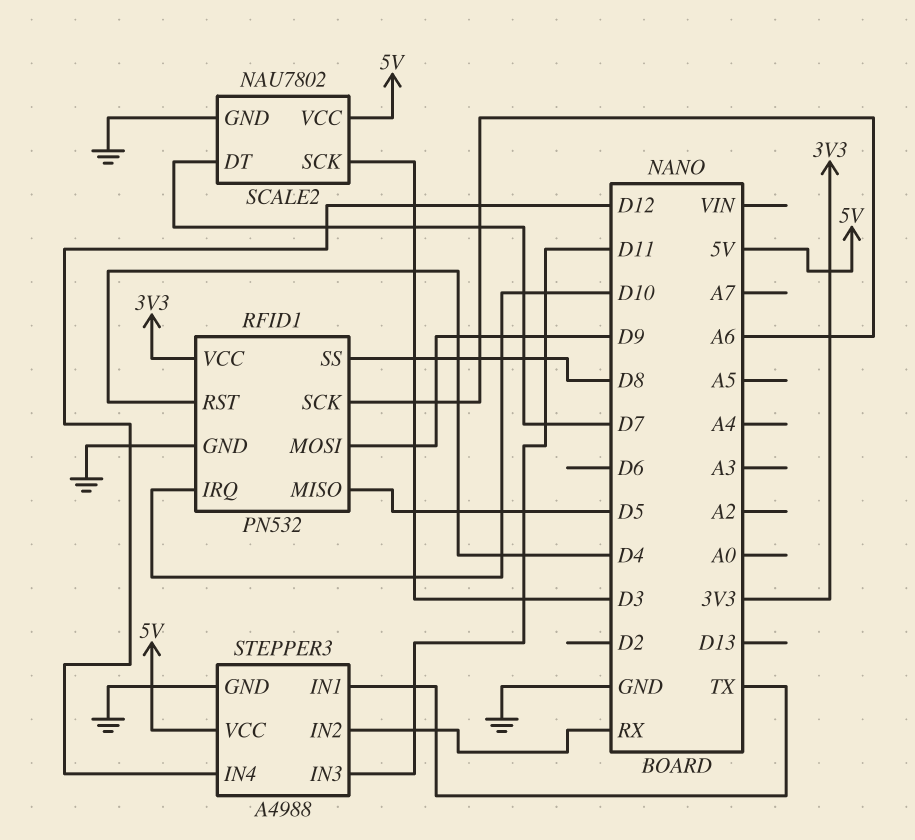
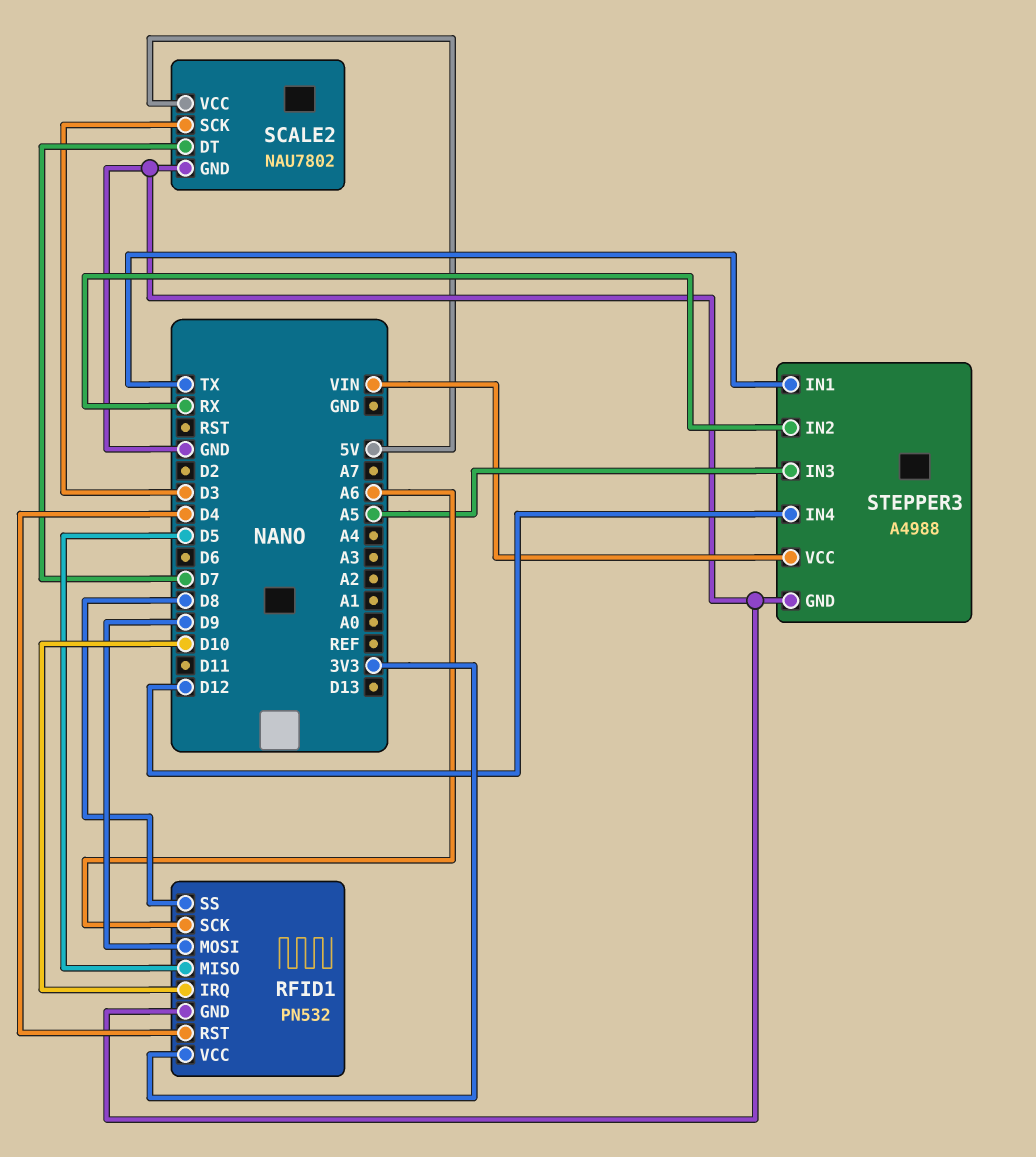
STEPPER3 pin IN3: D11 -> A5
STEPPER3 pin VCC: 5V -> VIN

